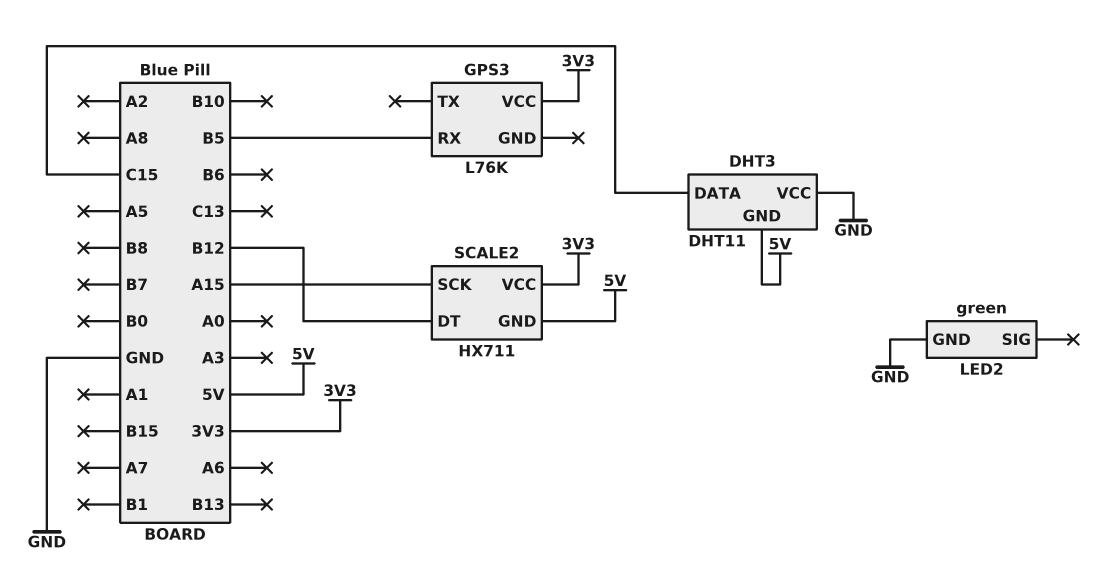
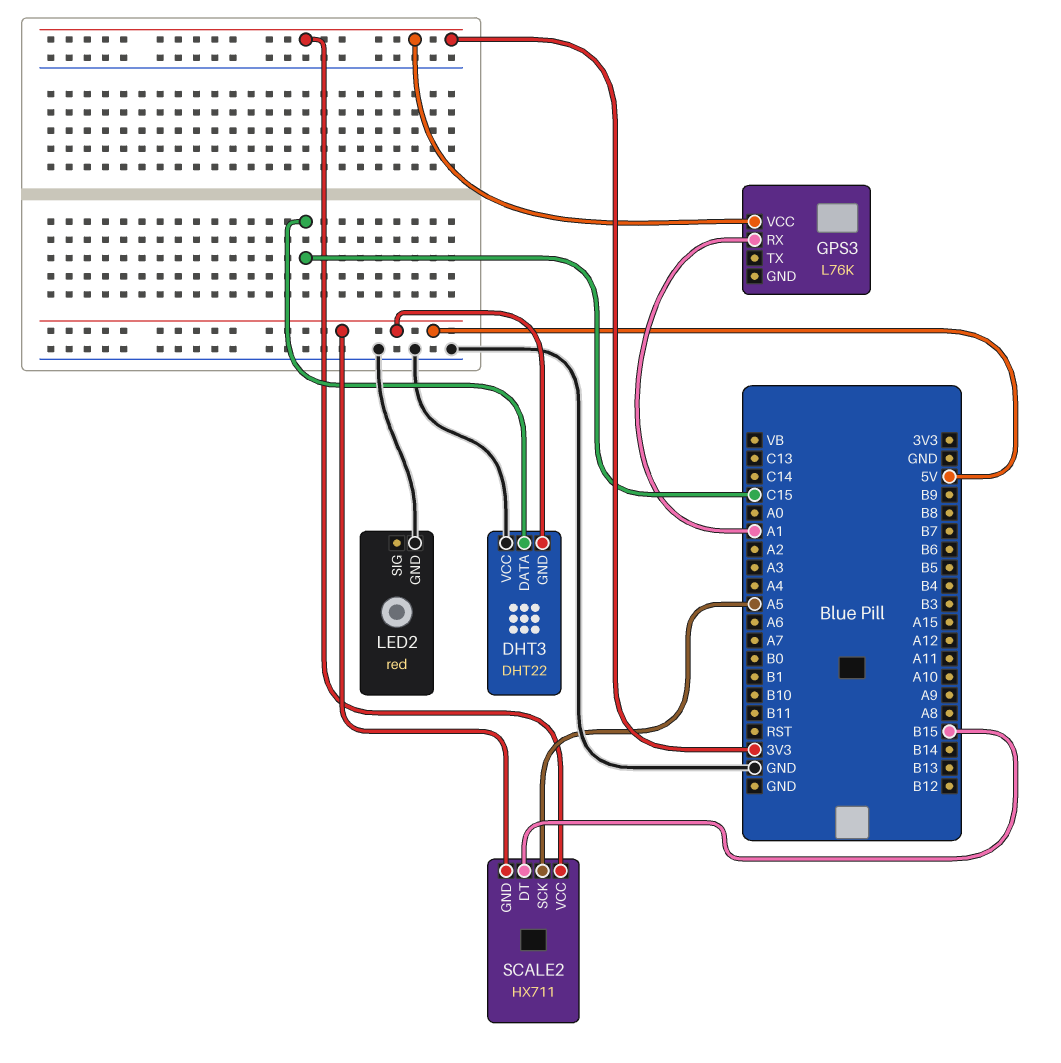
DHT3: DHT11 -> DHT22
GPS3 pin RX: B5 -> A1
LED2: green -> red
SCALE2 pin DT: B12 -> B15
SCALE2 pin SCK: A15 -> A5

